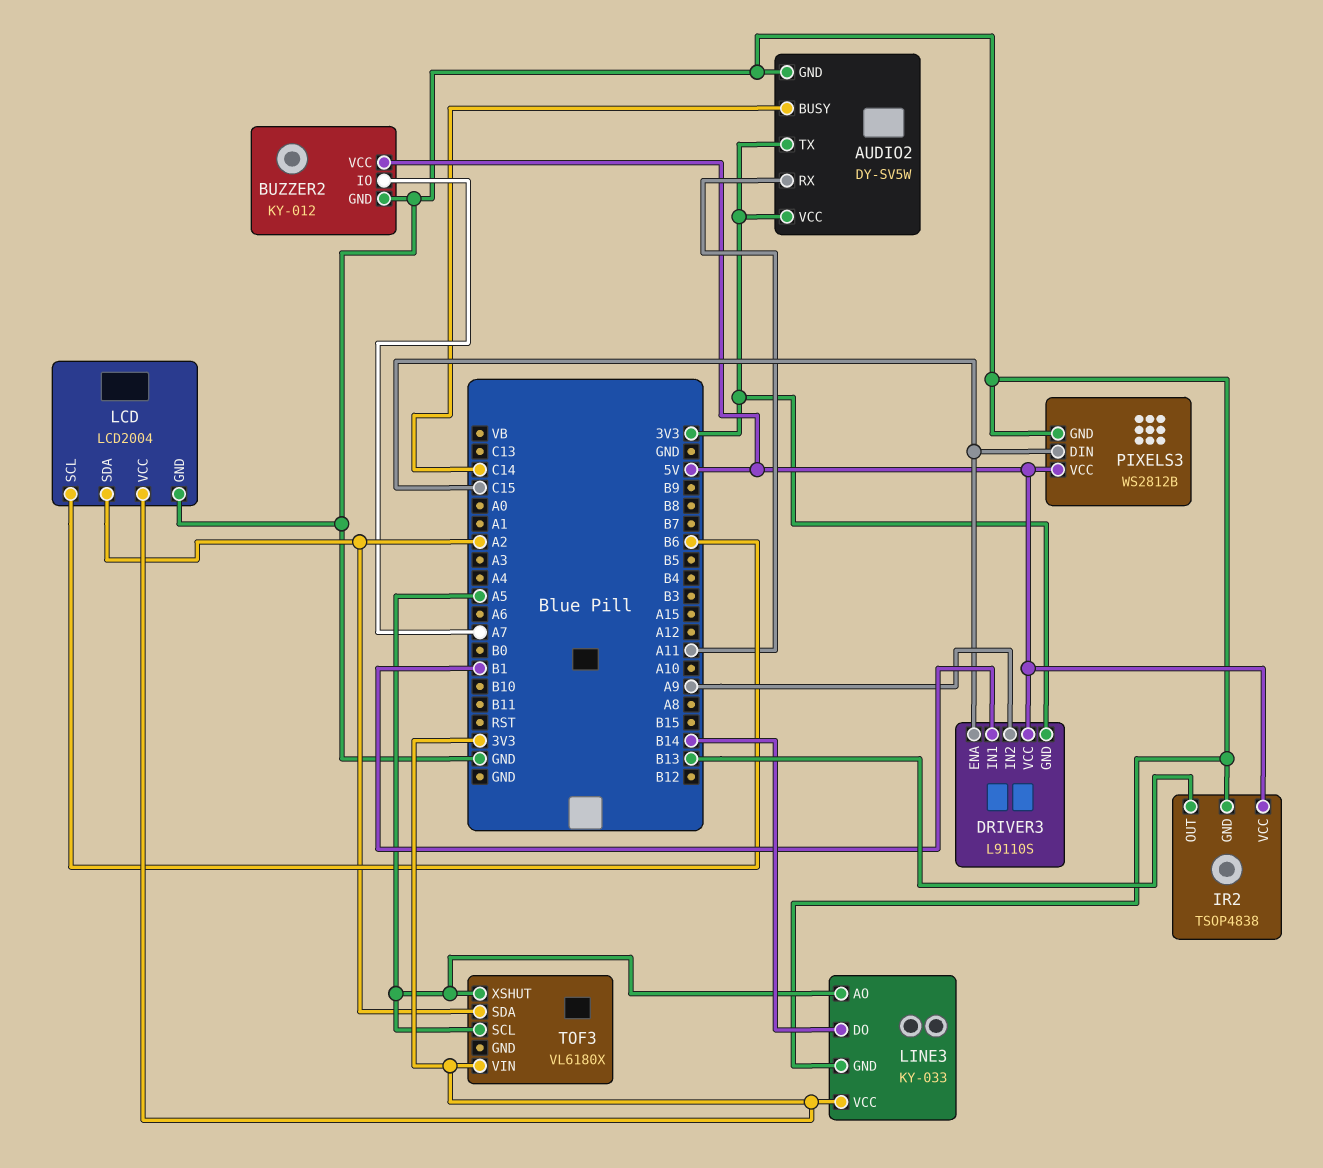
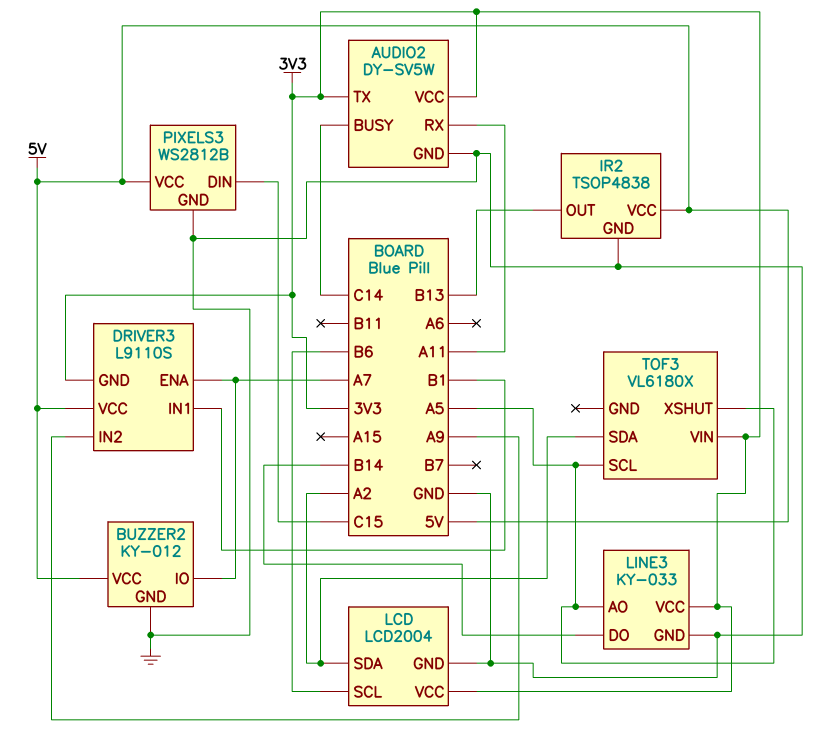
DRIVER3 pin ENA: C15 -> A7

